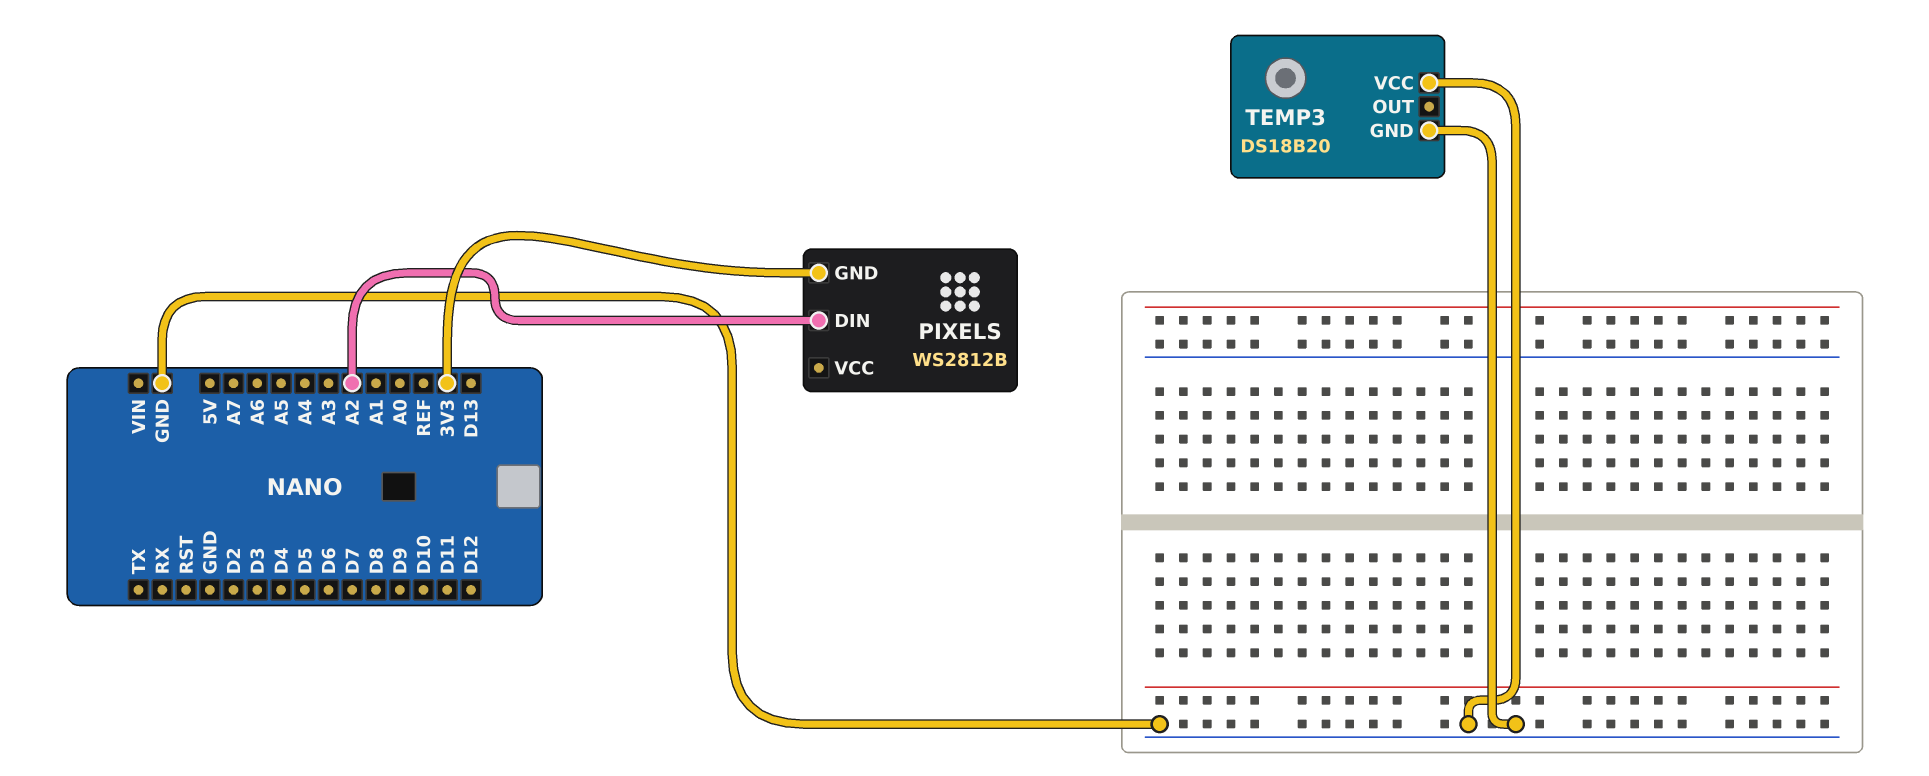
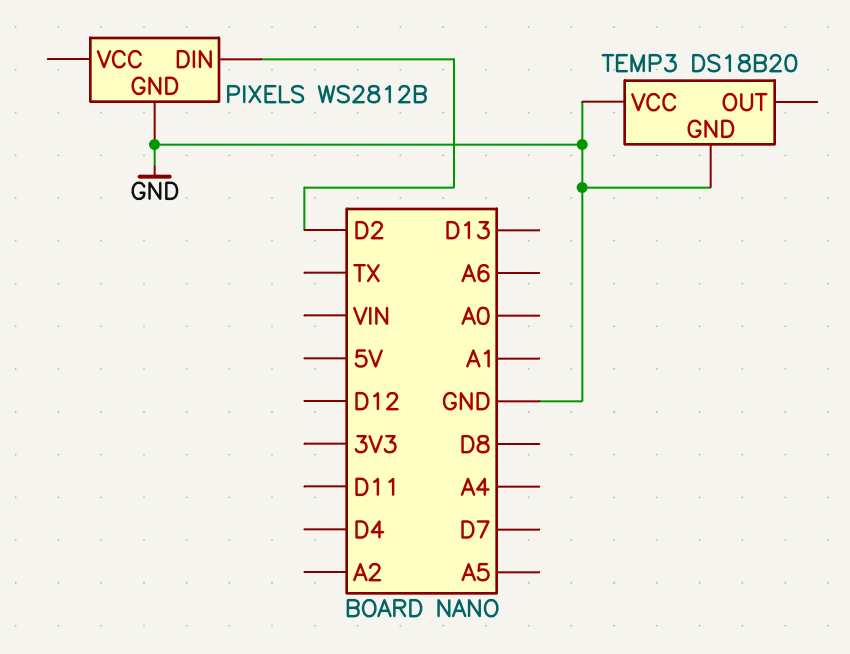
PIXELS pin DIN: A2 -> D2
PIXELS pin GND: 3V3 -> GND

